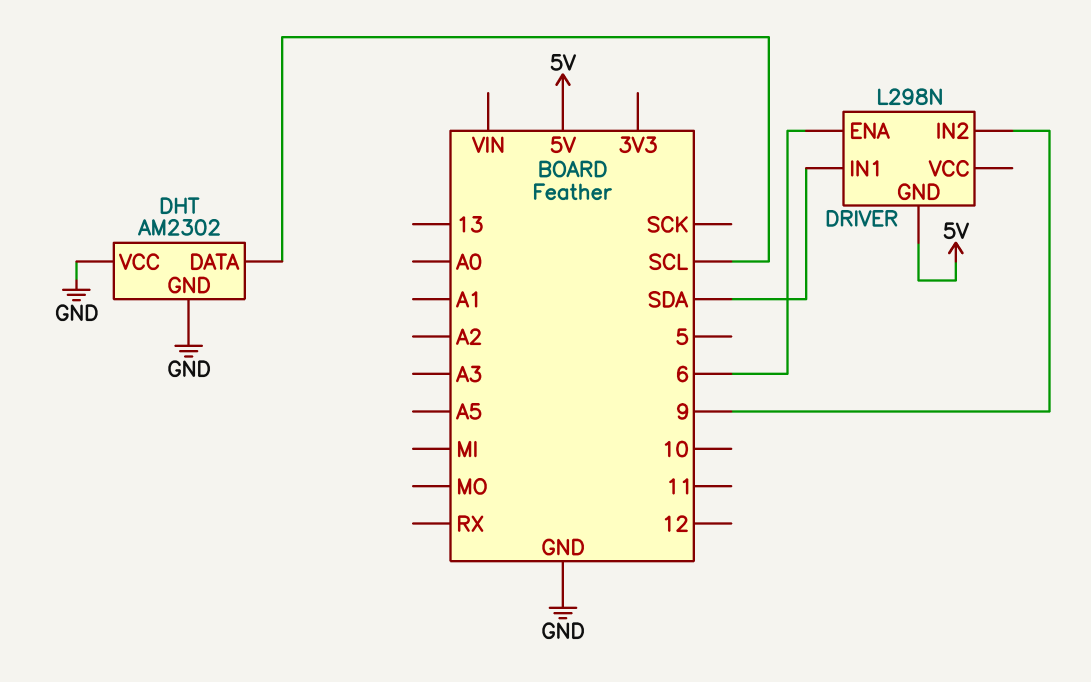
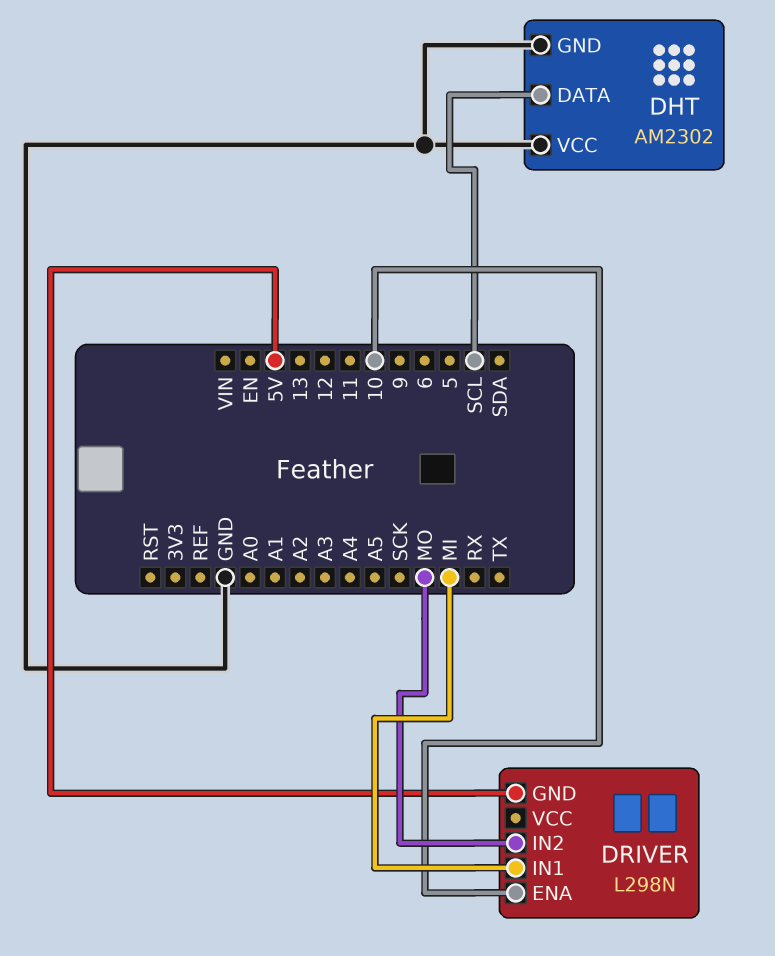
DRIVER pin ENA: 6 -> 10
DRIVER pin IN1: SDA -> MI
DRIVER pin IN2: 9 -> MO

